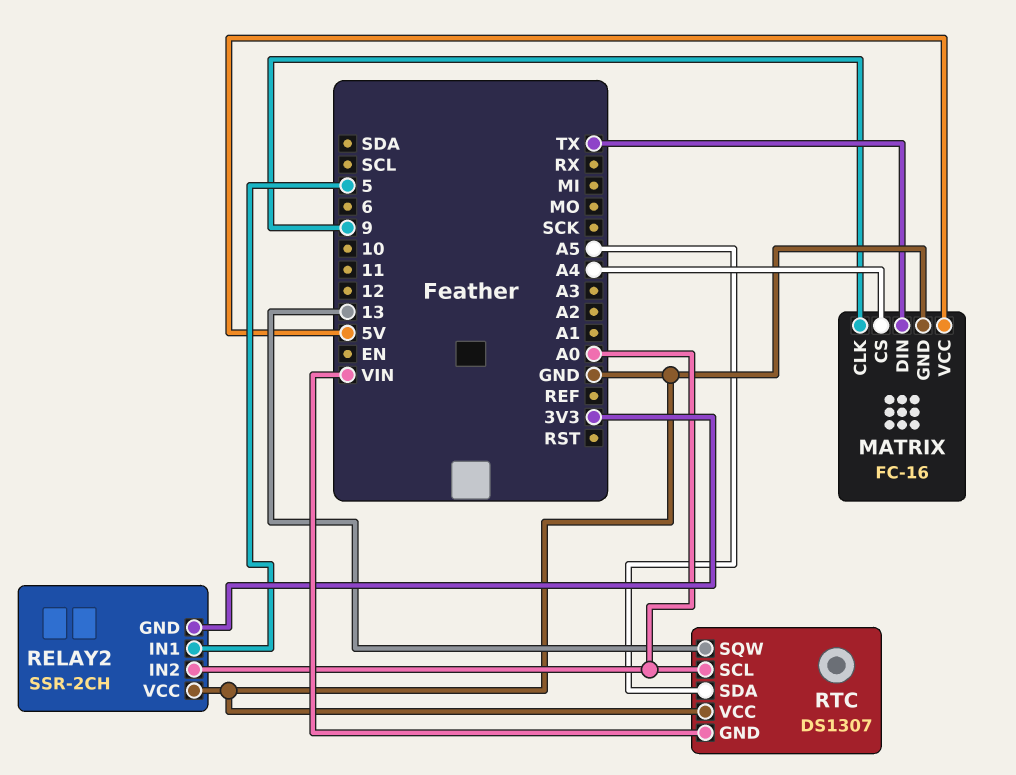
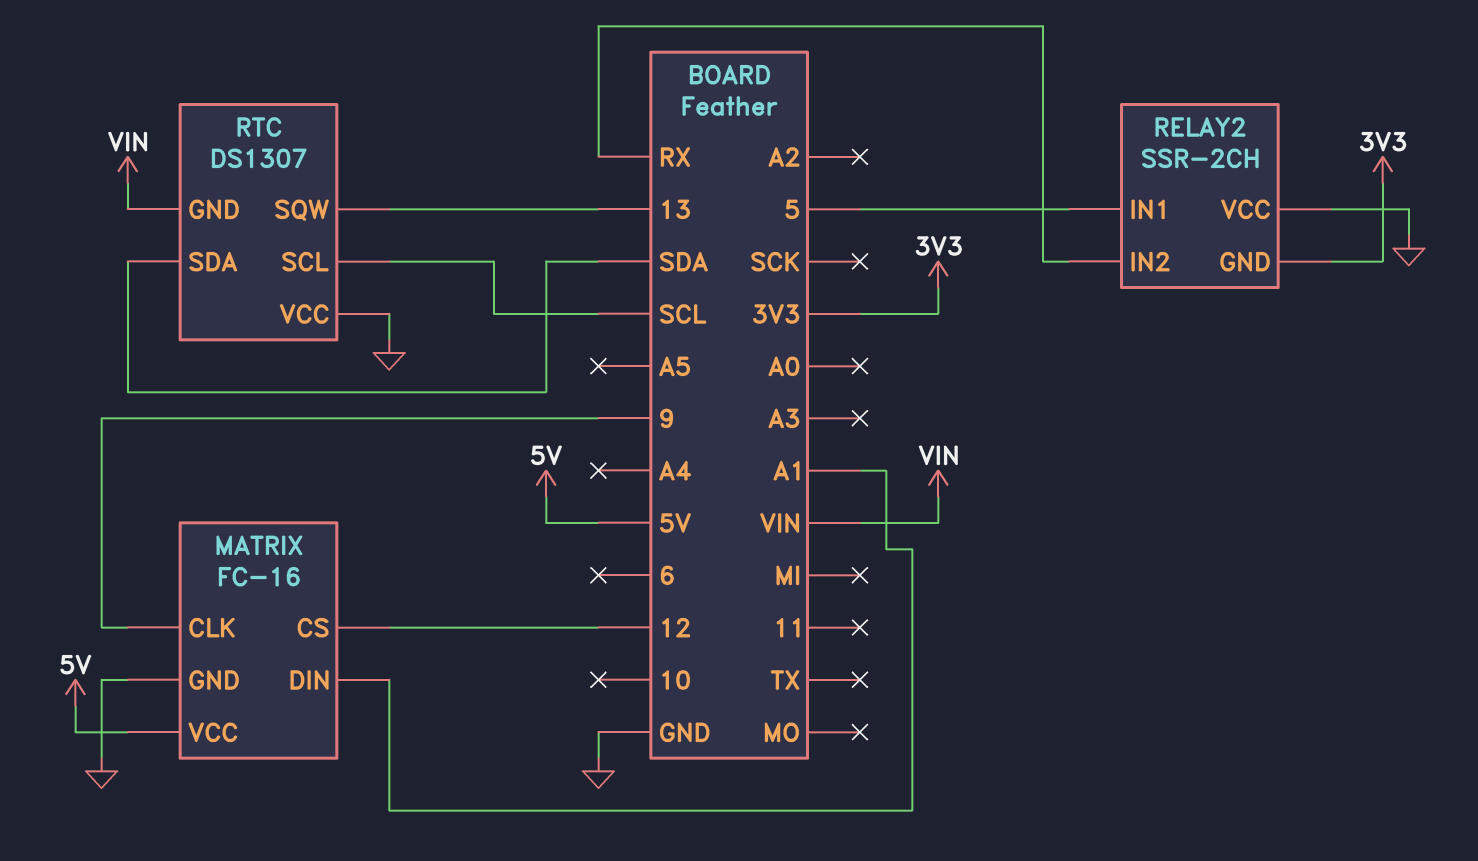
MATRIX pin CS: A4 -> 12
MATRIX pin DIN: TX -> A1
RELAY2 pin IN2: A0 -> RX
RTC pin SCL: A0 -> SCL
RTC pin SDA: A5 -> SDA

